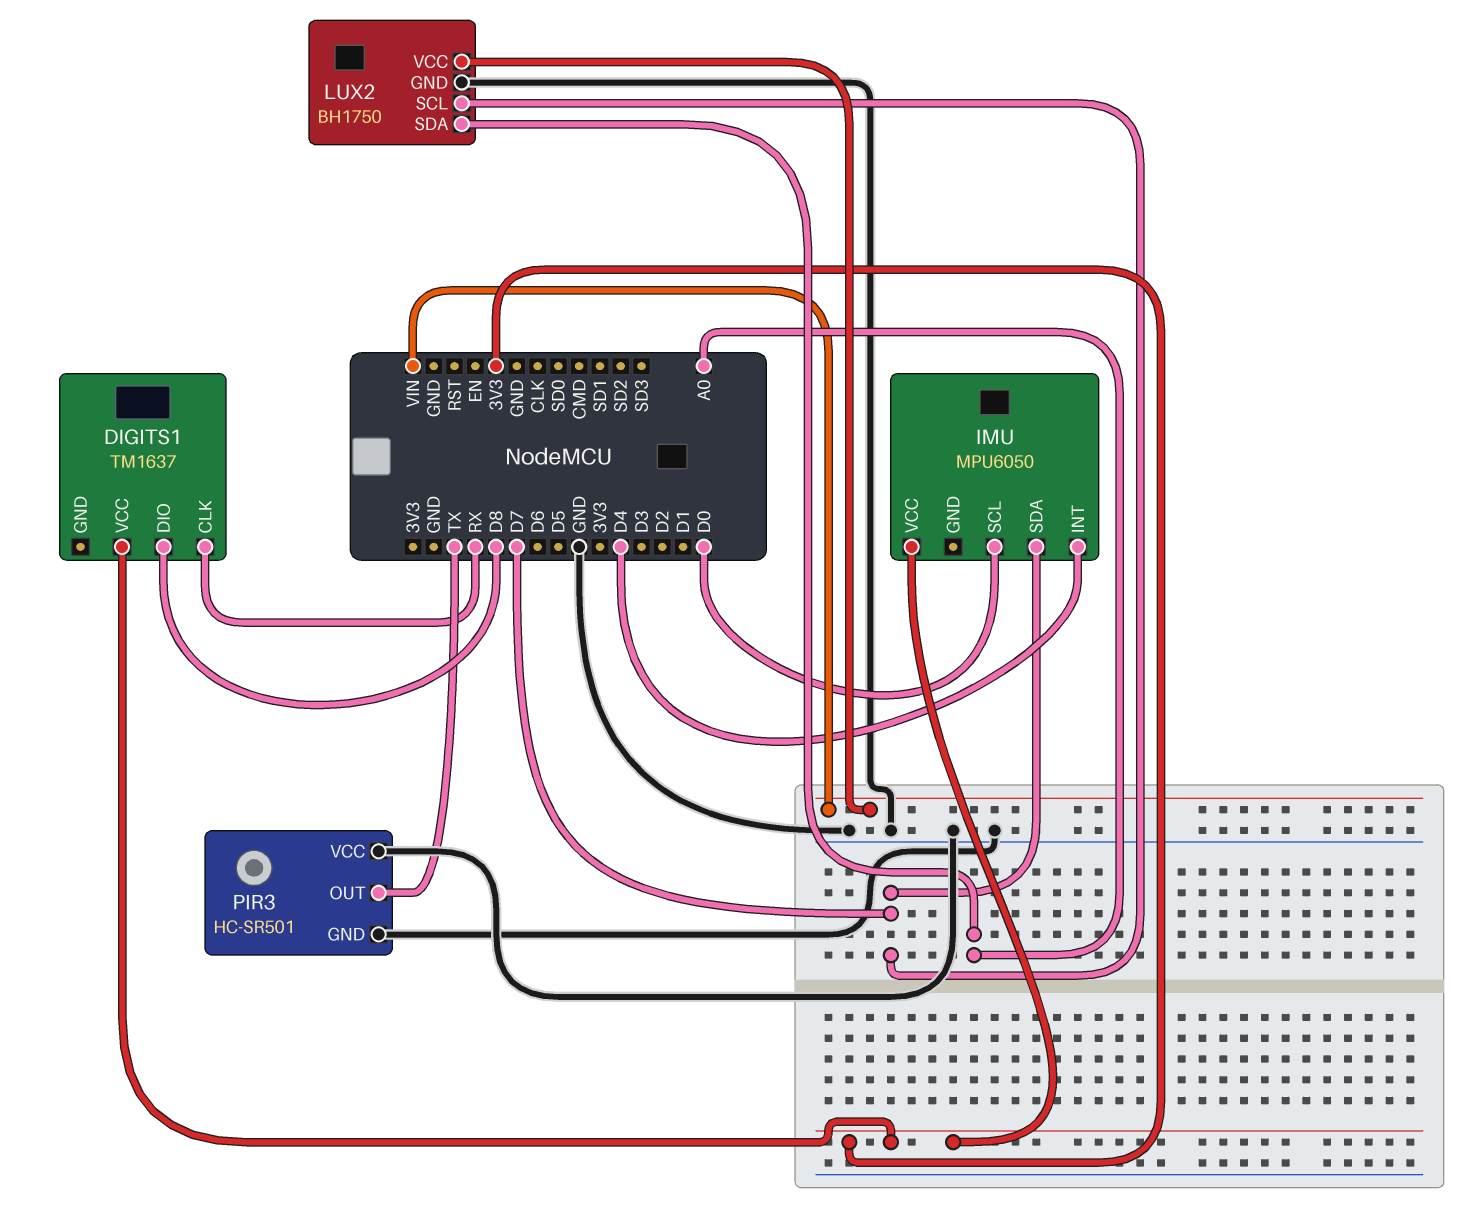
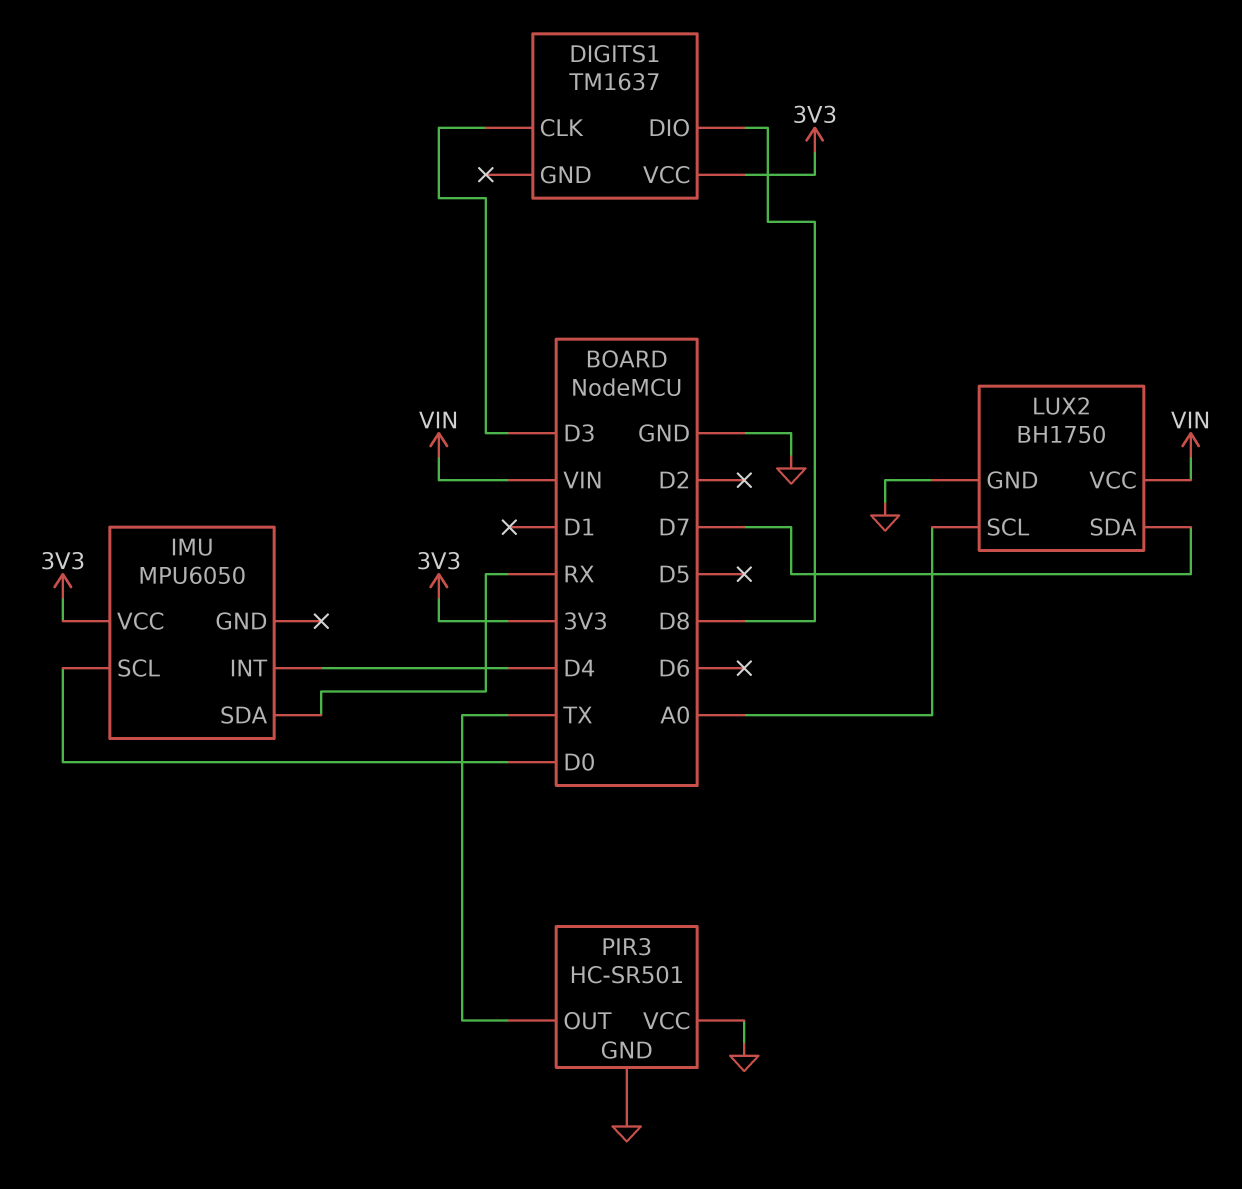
DIGITS1 pin CLK: RX -> D3
IMU pin SDA: D7 -> RX
LUX2 pin SCL: D7 -> A0
LUX2 pin SDA: A0 -> D7

